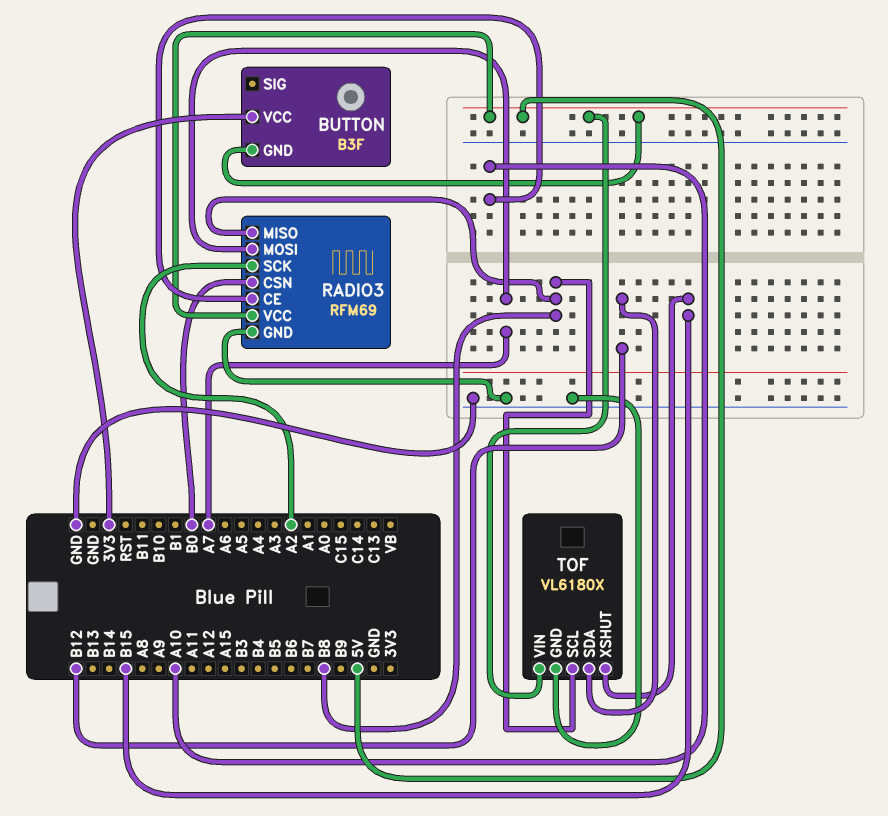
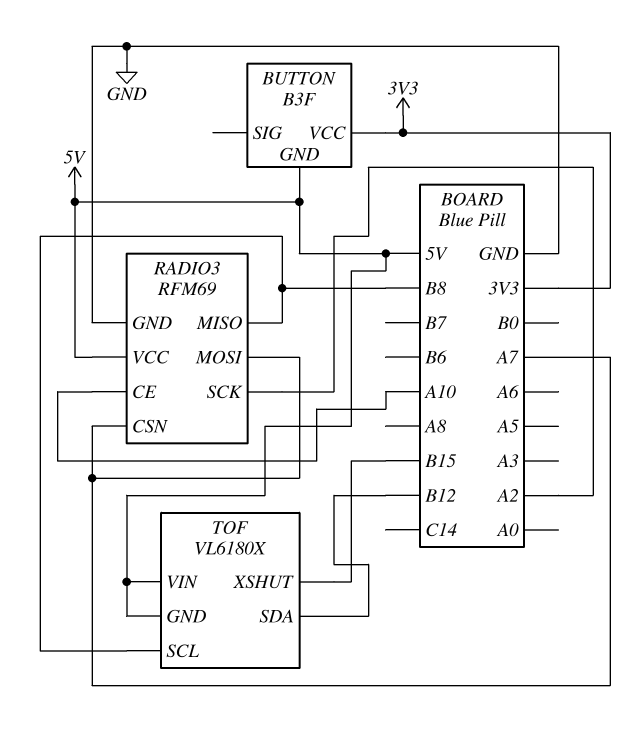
RADIO3 pin CSN: B0 -> A7
TOF pin GND: GND -> 5V

